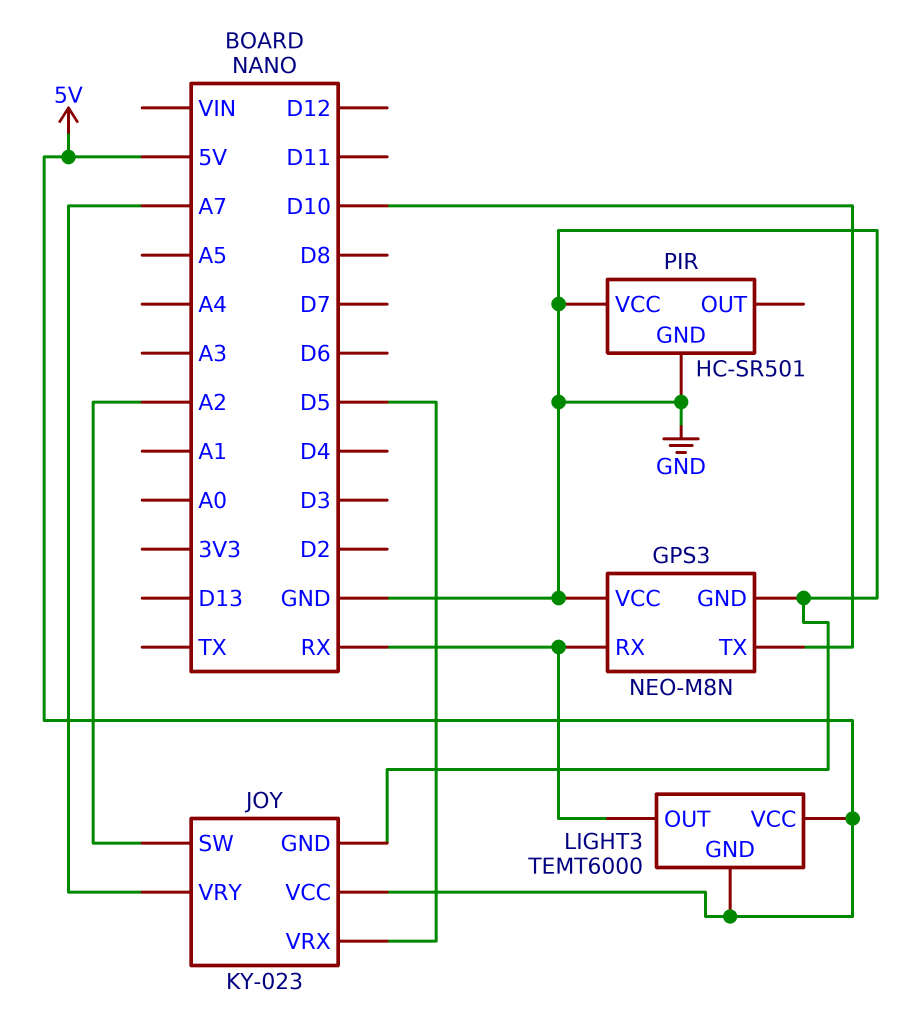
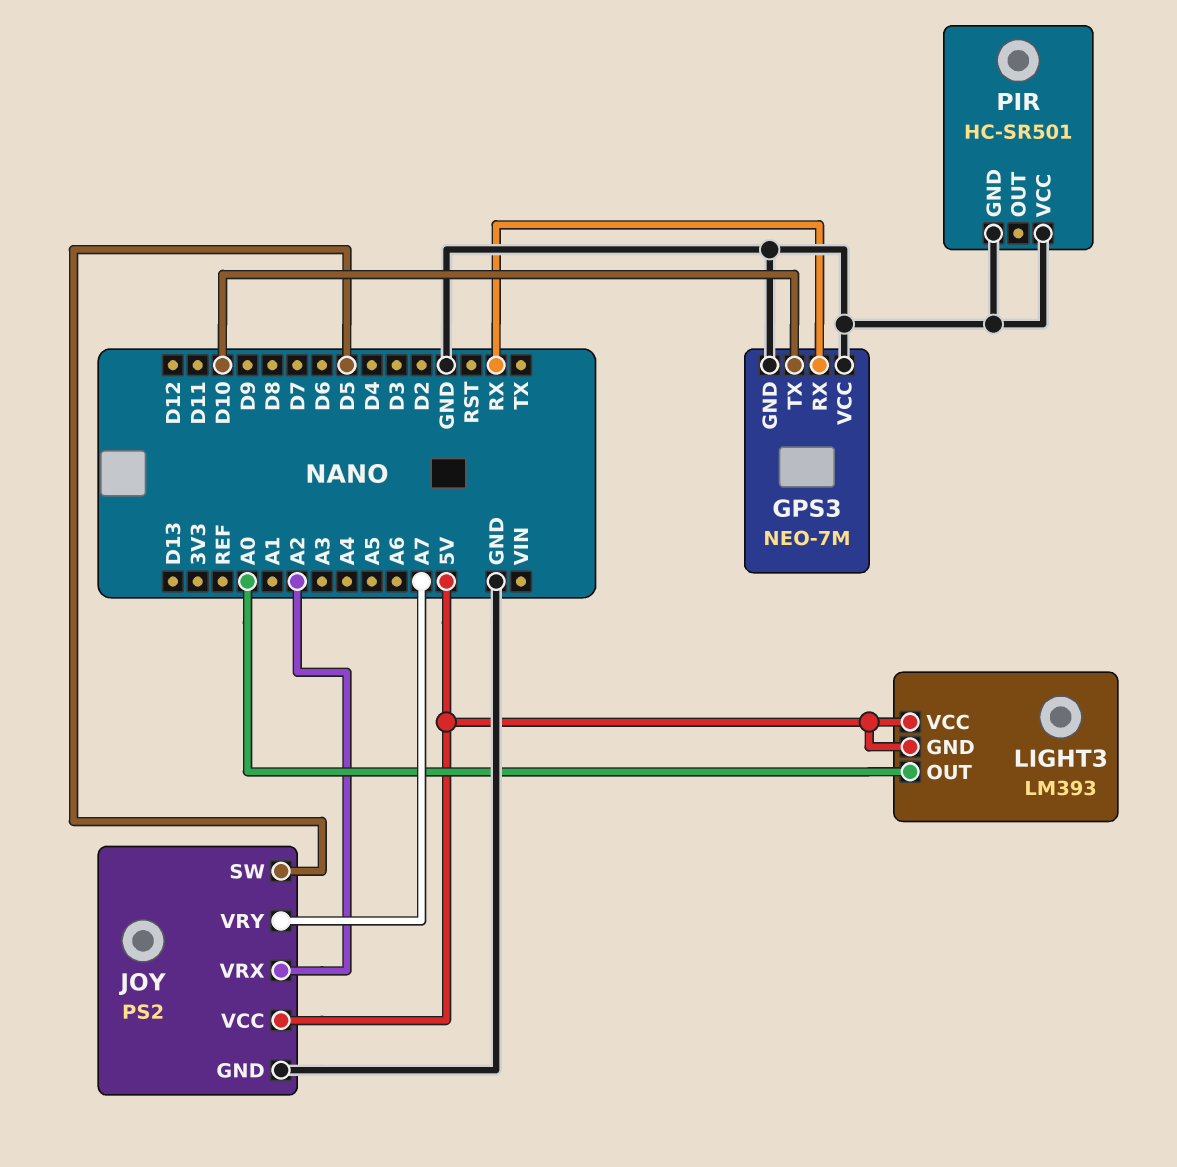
GPS3: NEO-M8N -> NEO-7M
JOY: KY-023 -> PS2
JOY pin SW: A2 -> D5
JOY pin VRX: D5 -> A2
LIGHT3: TEMT6000 -> LM393
LIGHT3 pin OUT: RX -> A0

